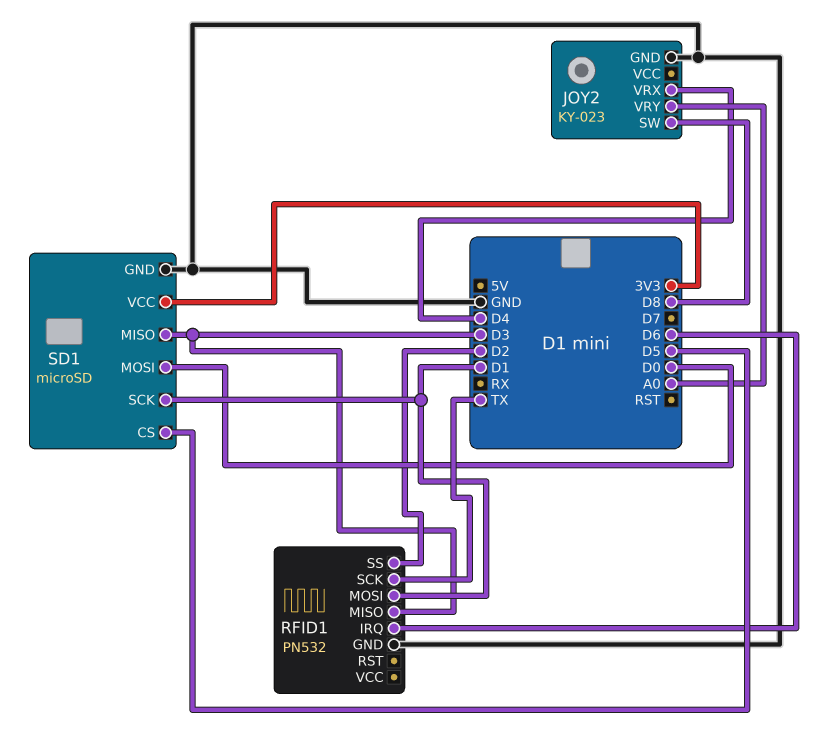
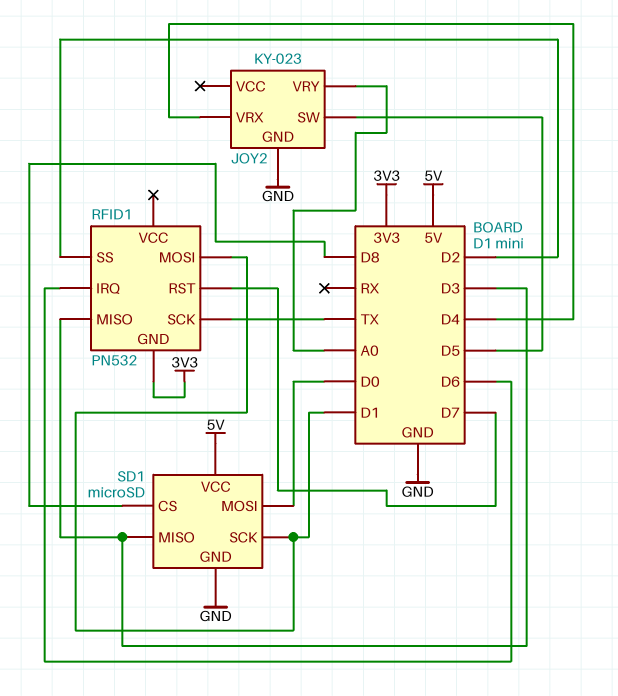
JOY2 pin SW: D8 -> D5
RFID1 pin GND: GND -> 3V3
RFID1 pin RST: none -> D7
SD1 pin CS: D5 -> D8
SD1 pin VCC: 3V3 -> 5V

